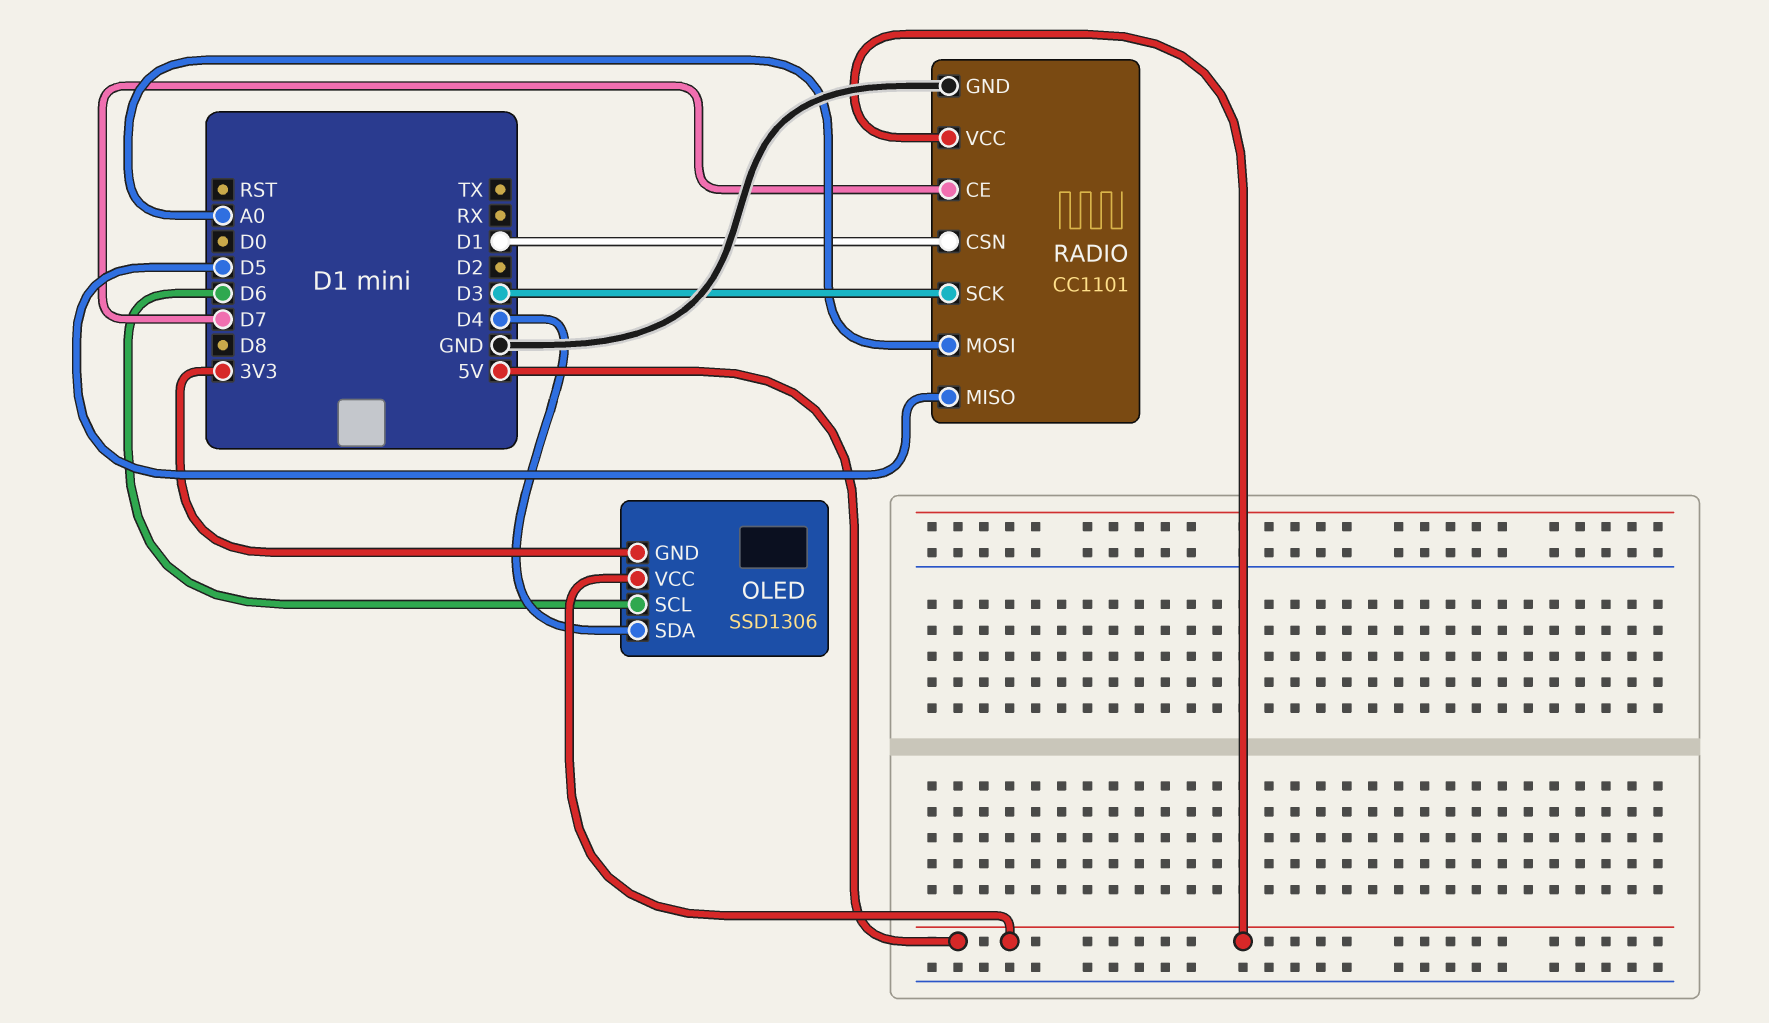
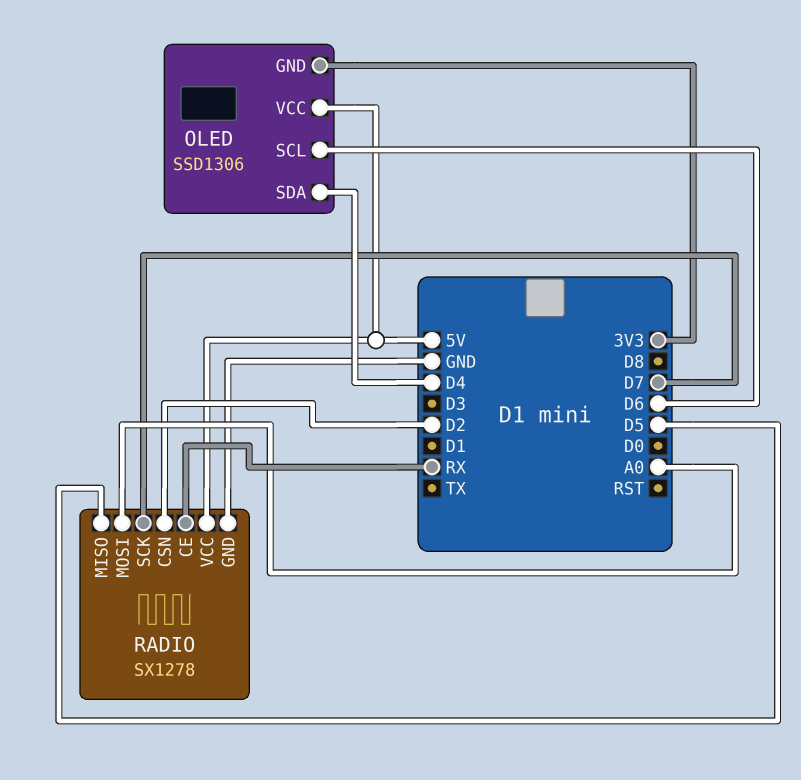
RADIO: CC1101 -> SX1278
RADIO pin CE: D7 -> RX
RADIO pin CSN: D1 -> D2
RADIO pin SCK: D3 -> D7

